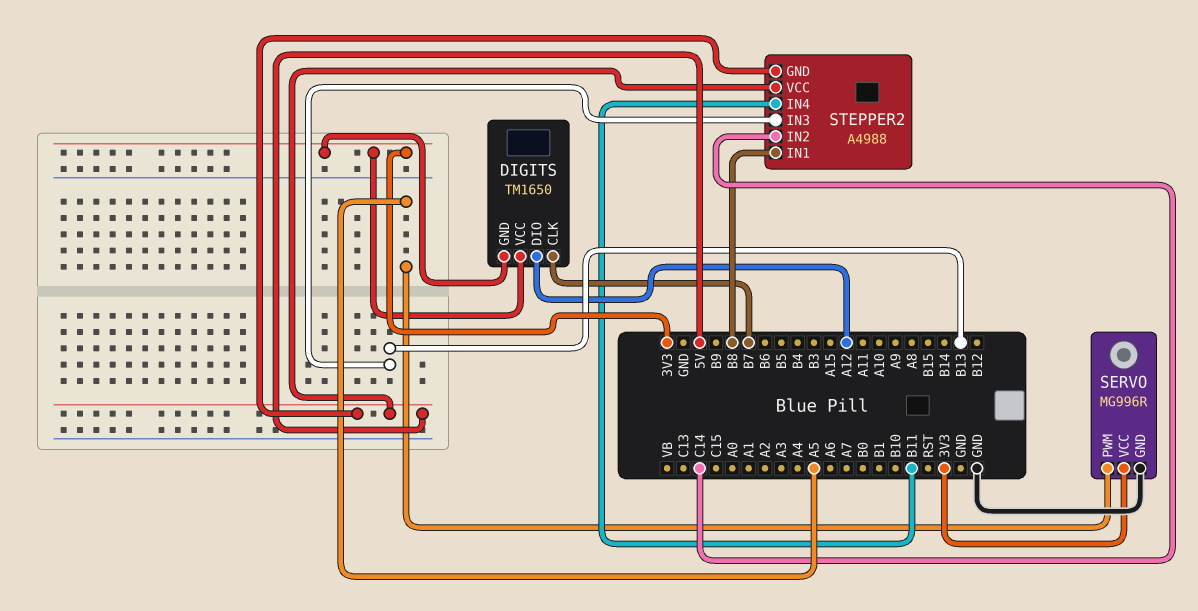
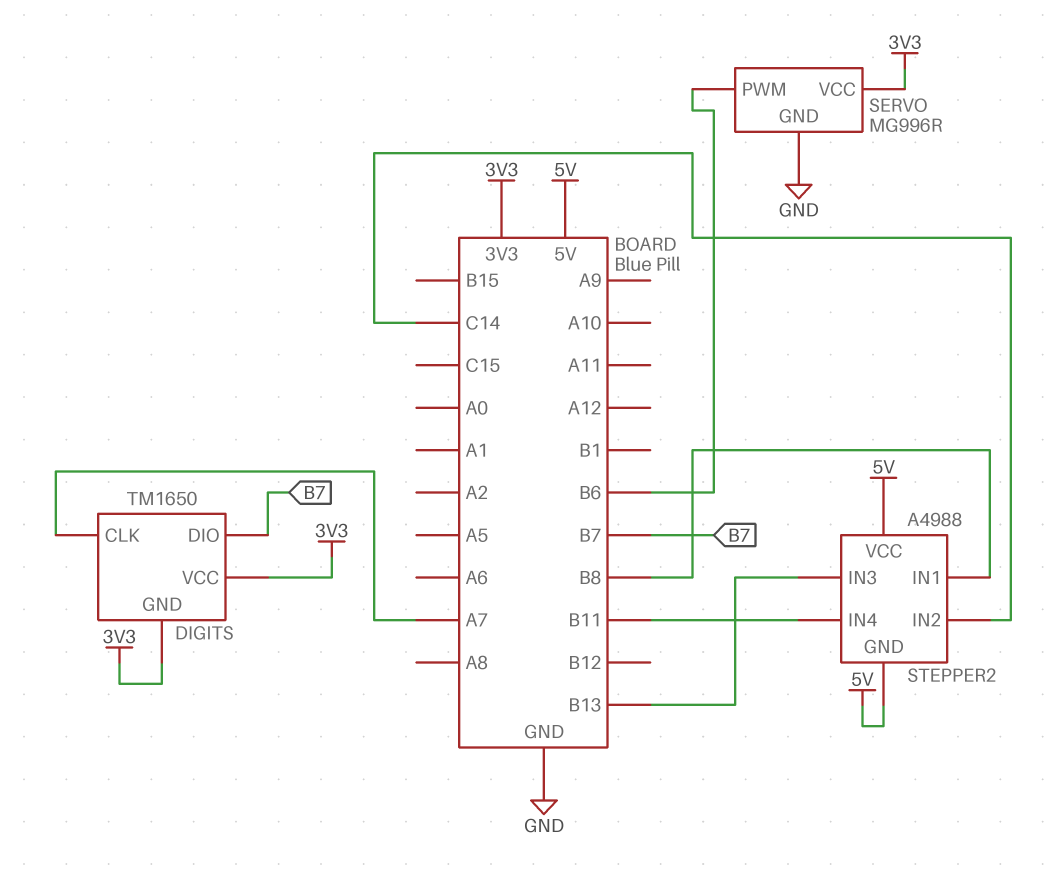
DIGITS pin CLK: B7 -> A7
DIGITS pin DIO: A12 -> B7
SERVO pin PWM: A5 -> B6

